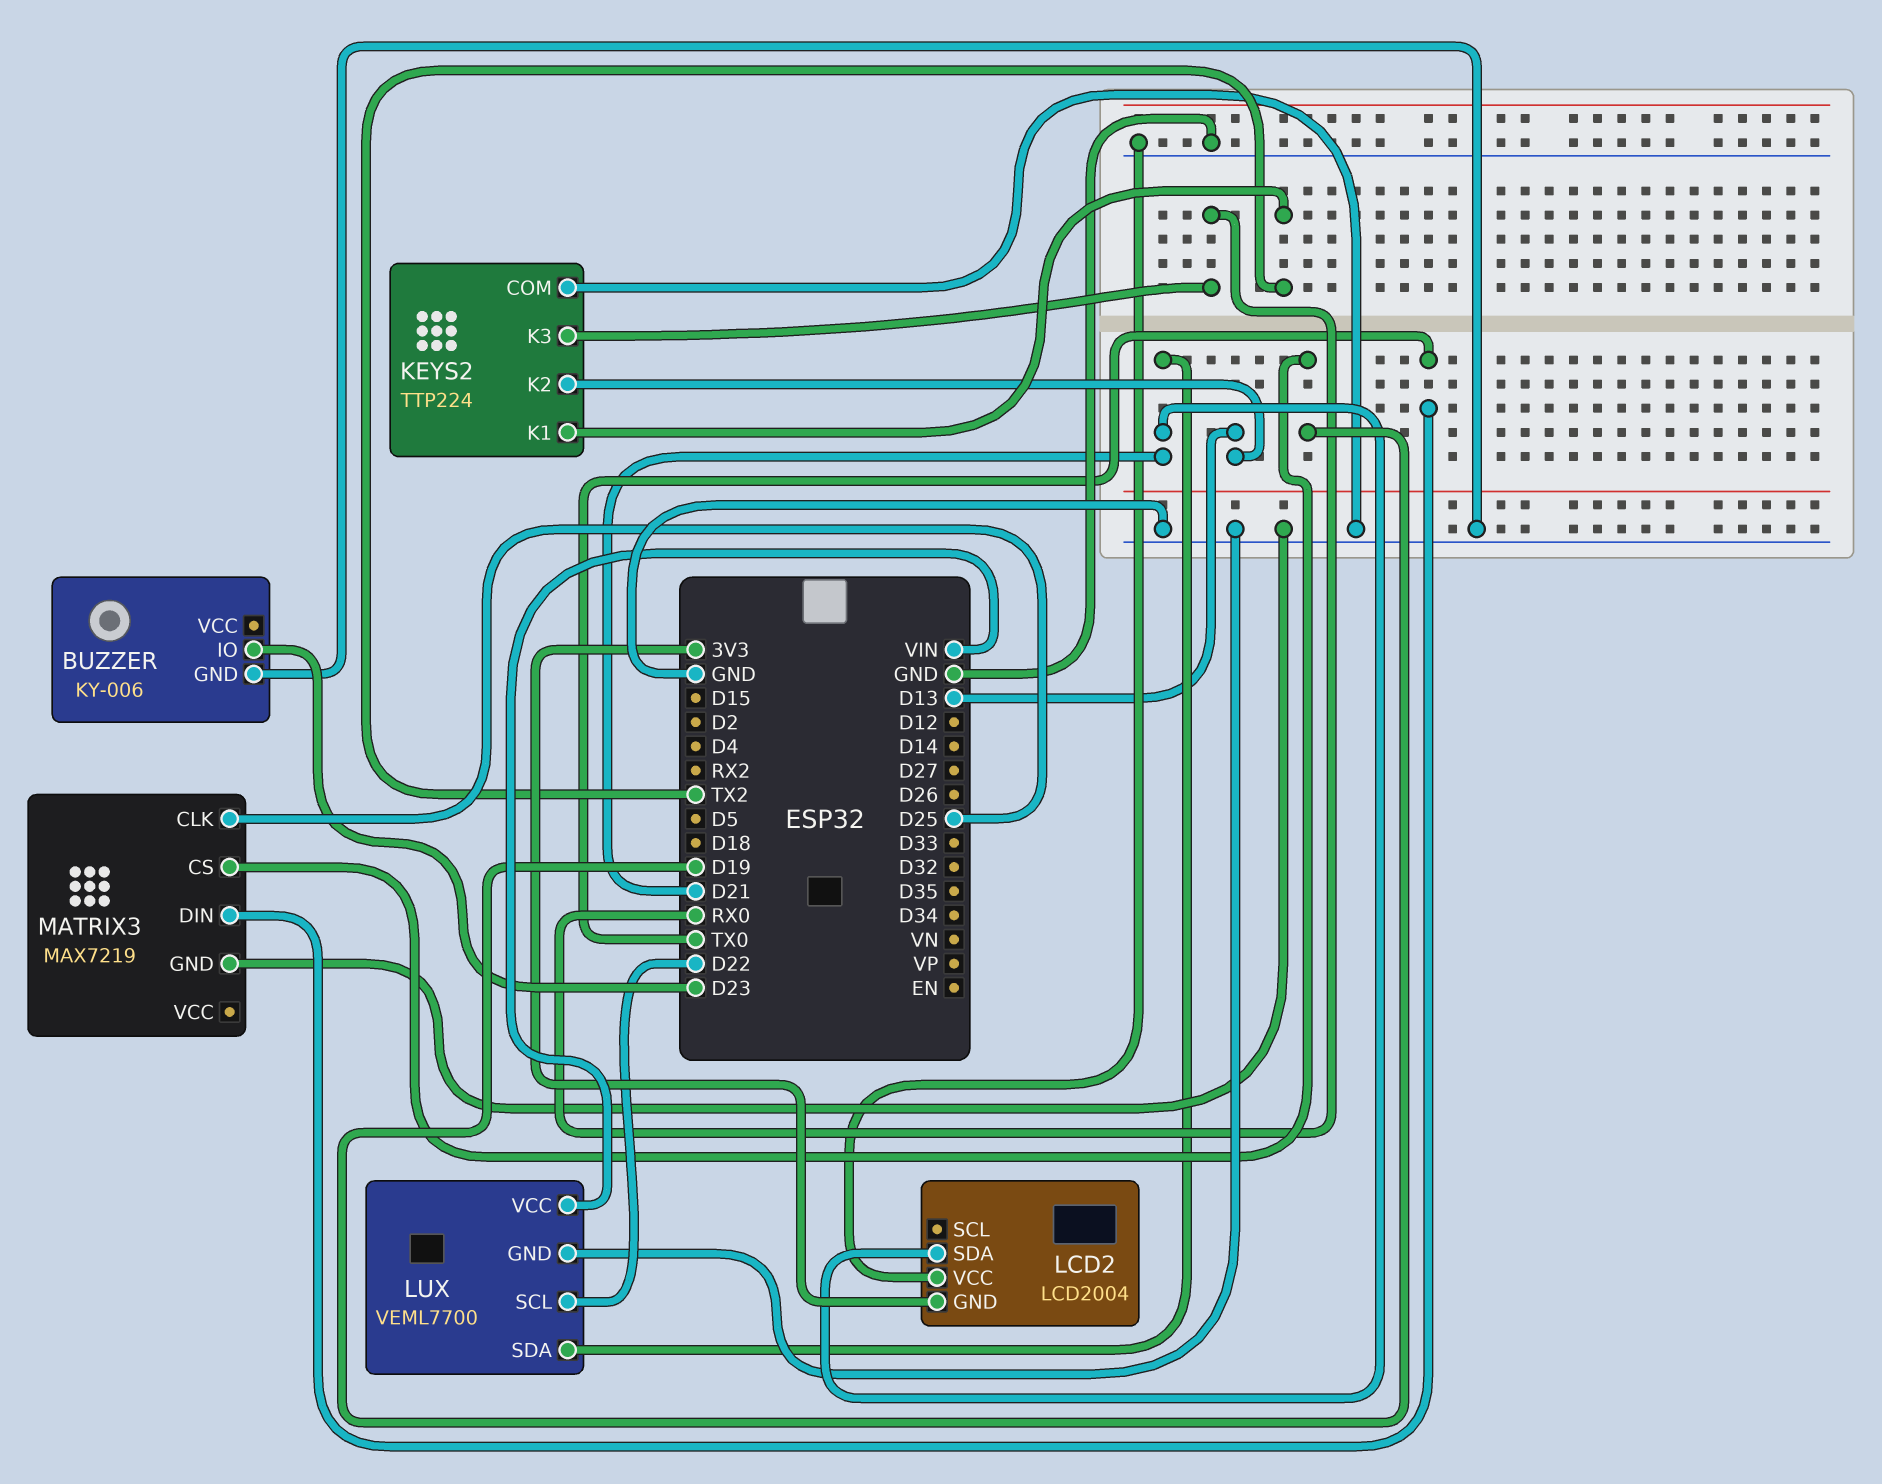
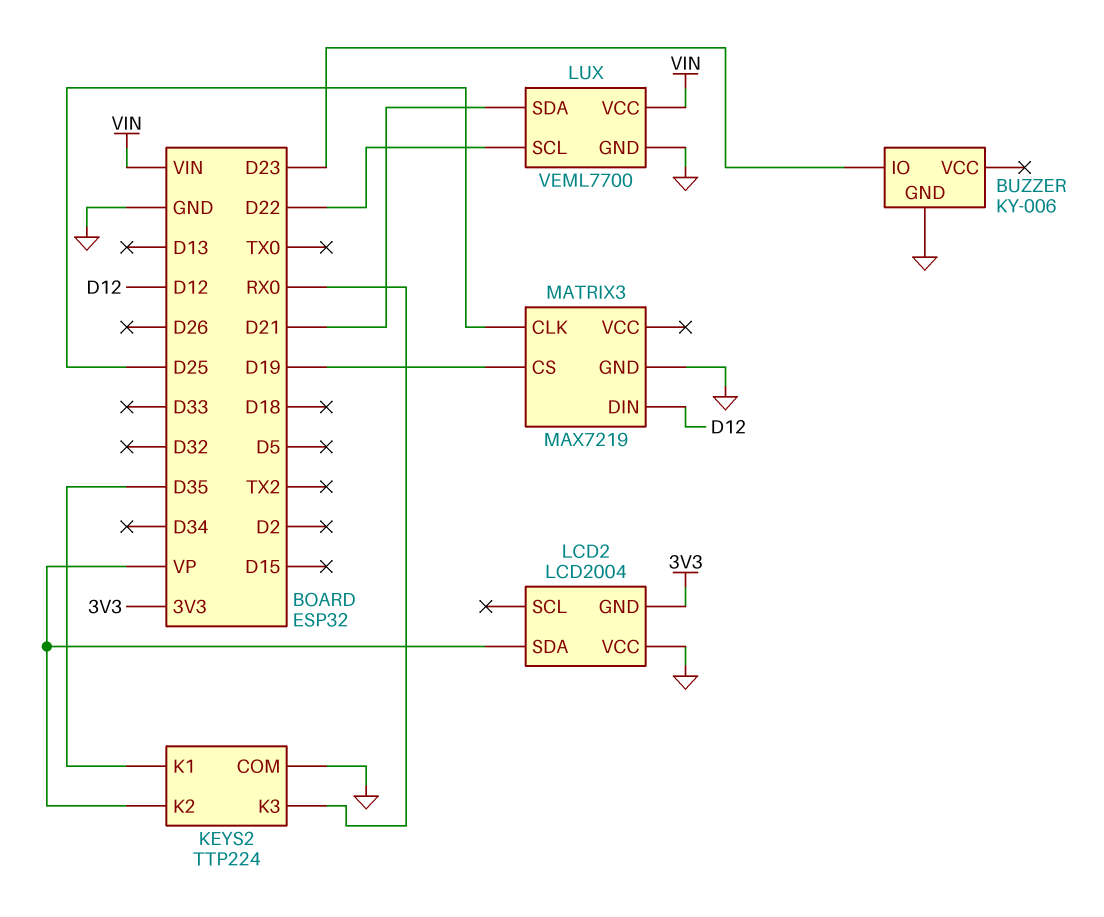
KEYS2 pin K1: TX2 -> D35
KEYS2 pin K2: D13 -> VP
LCD2 pin SDA: D21 -> VP
MATRIX3 pin DIN: TX0 -> D12

